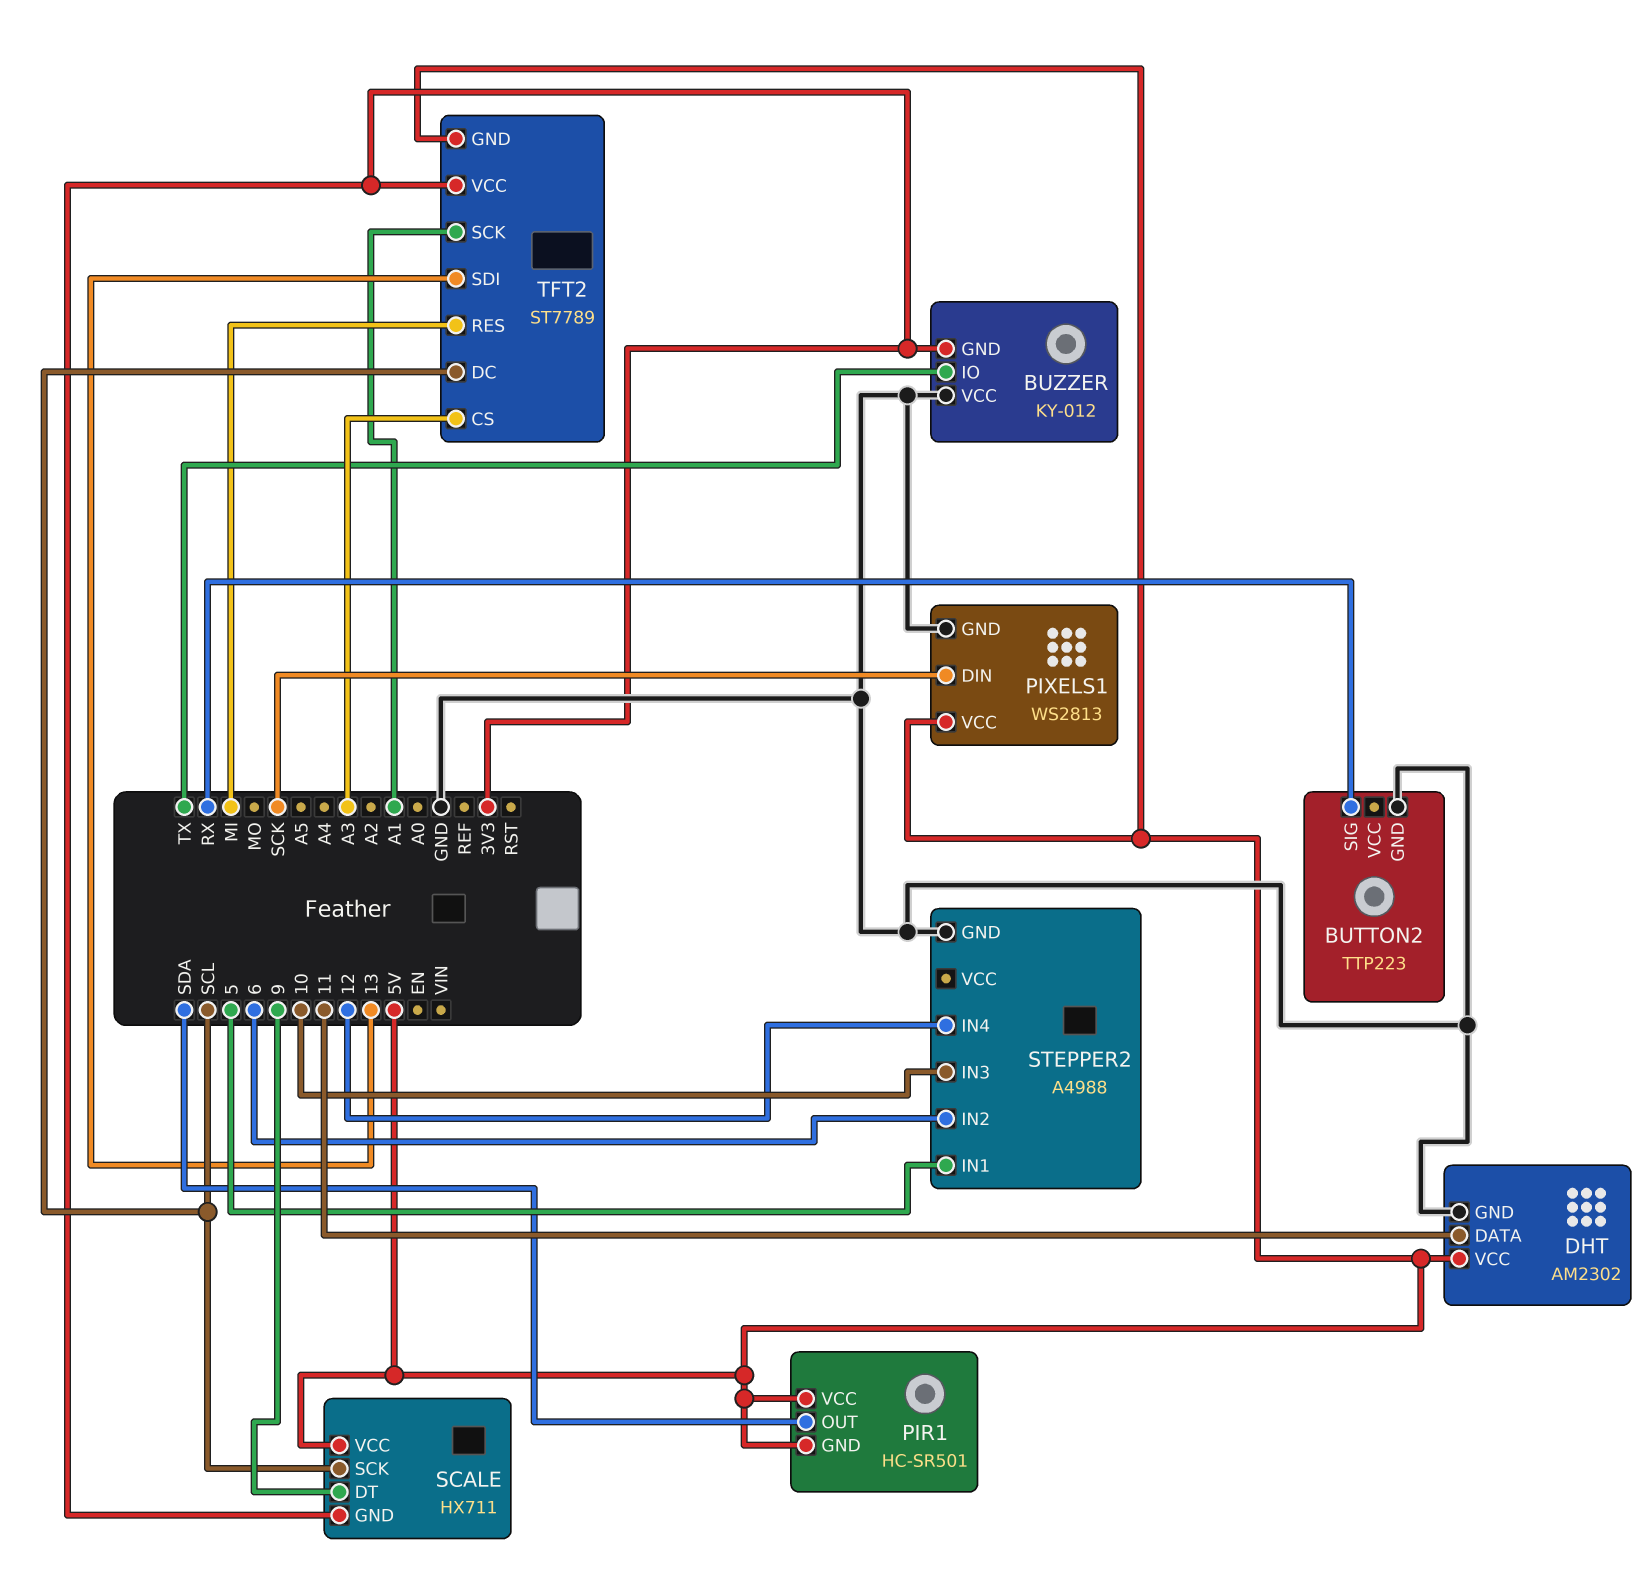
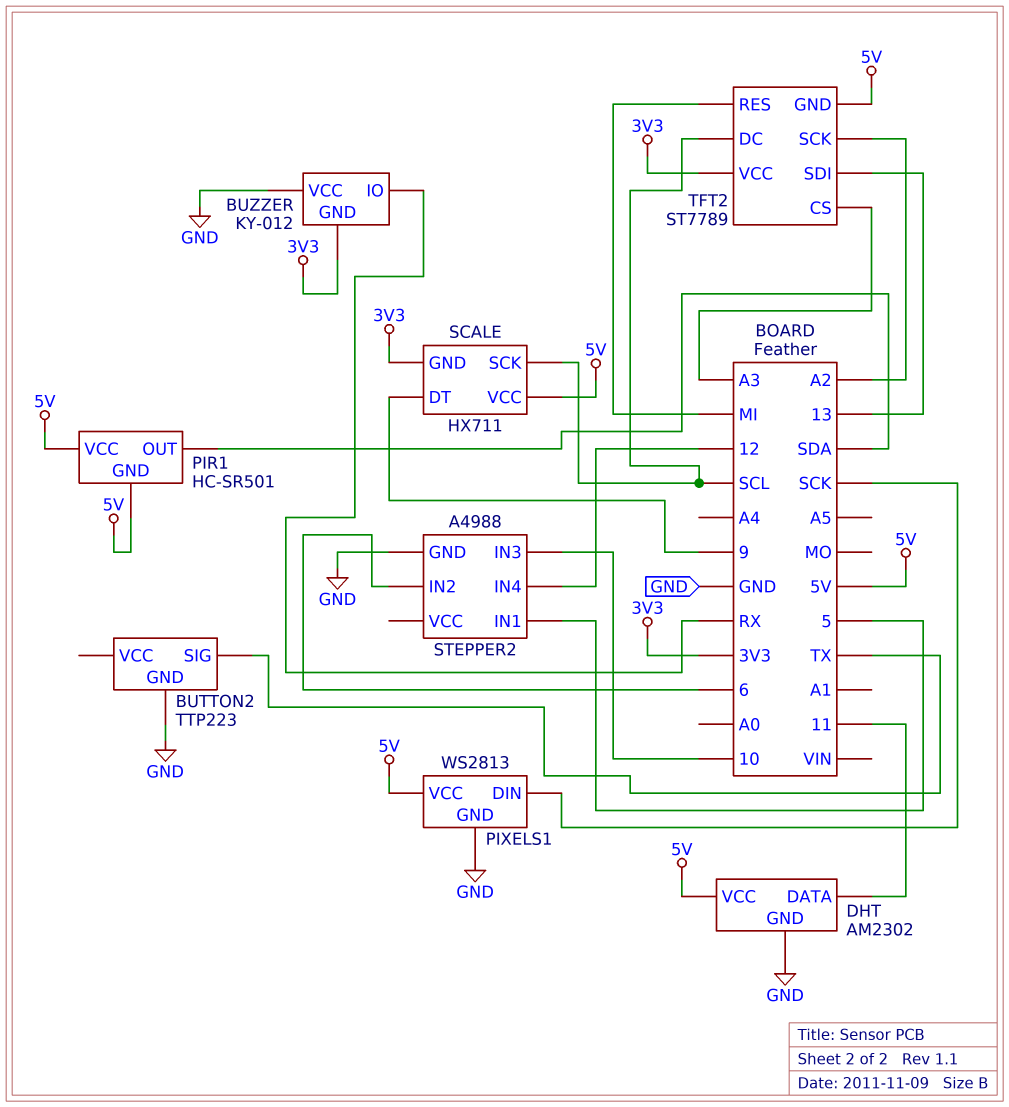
BUTTON2 pin SIG: RX -> TX
BUZZER pin IO: TX -> RX
TFT2 pin SCK: A1 -> A2

